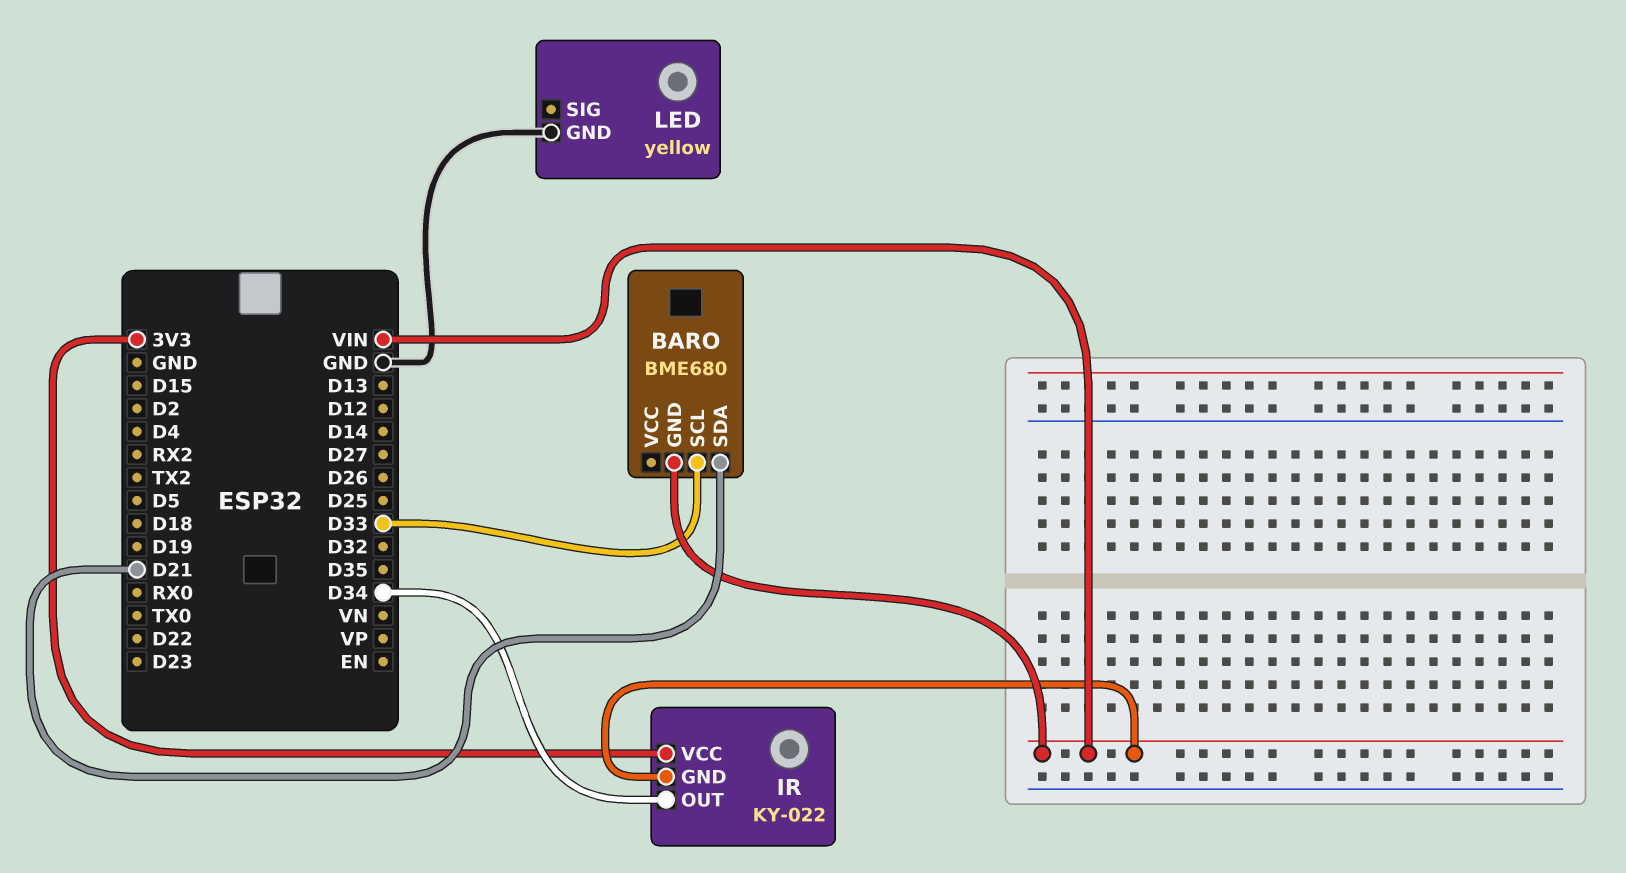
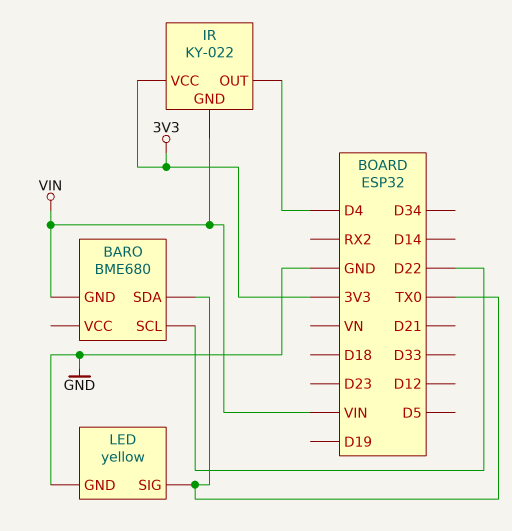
BARO pin SCL: D33 -> D22
BARO pin SDA: D21 -> TX0
IR pin OUT: D34 -> D4
LED pin SIG: none -> TX0

